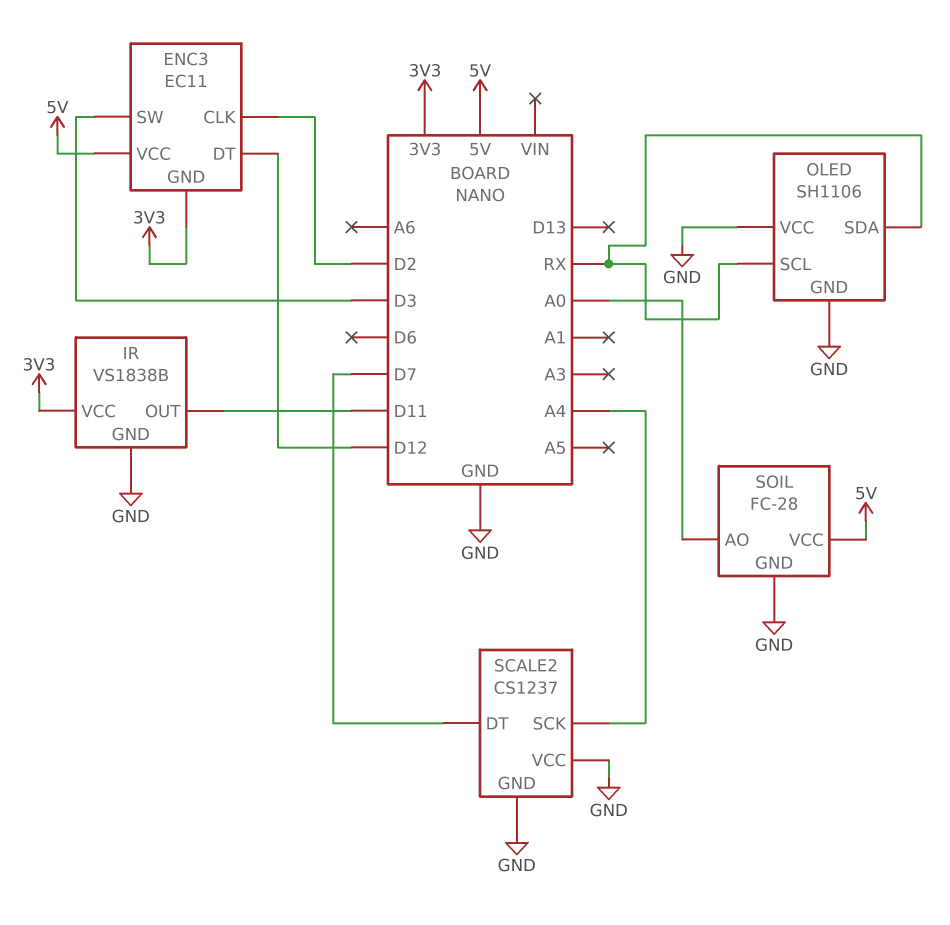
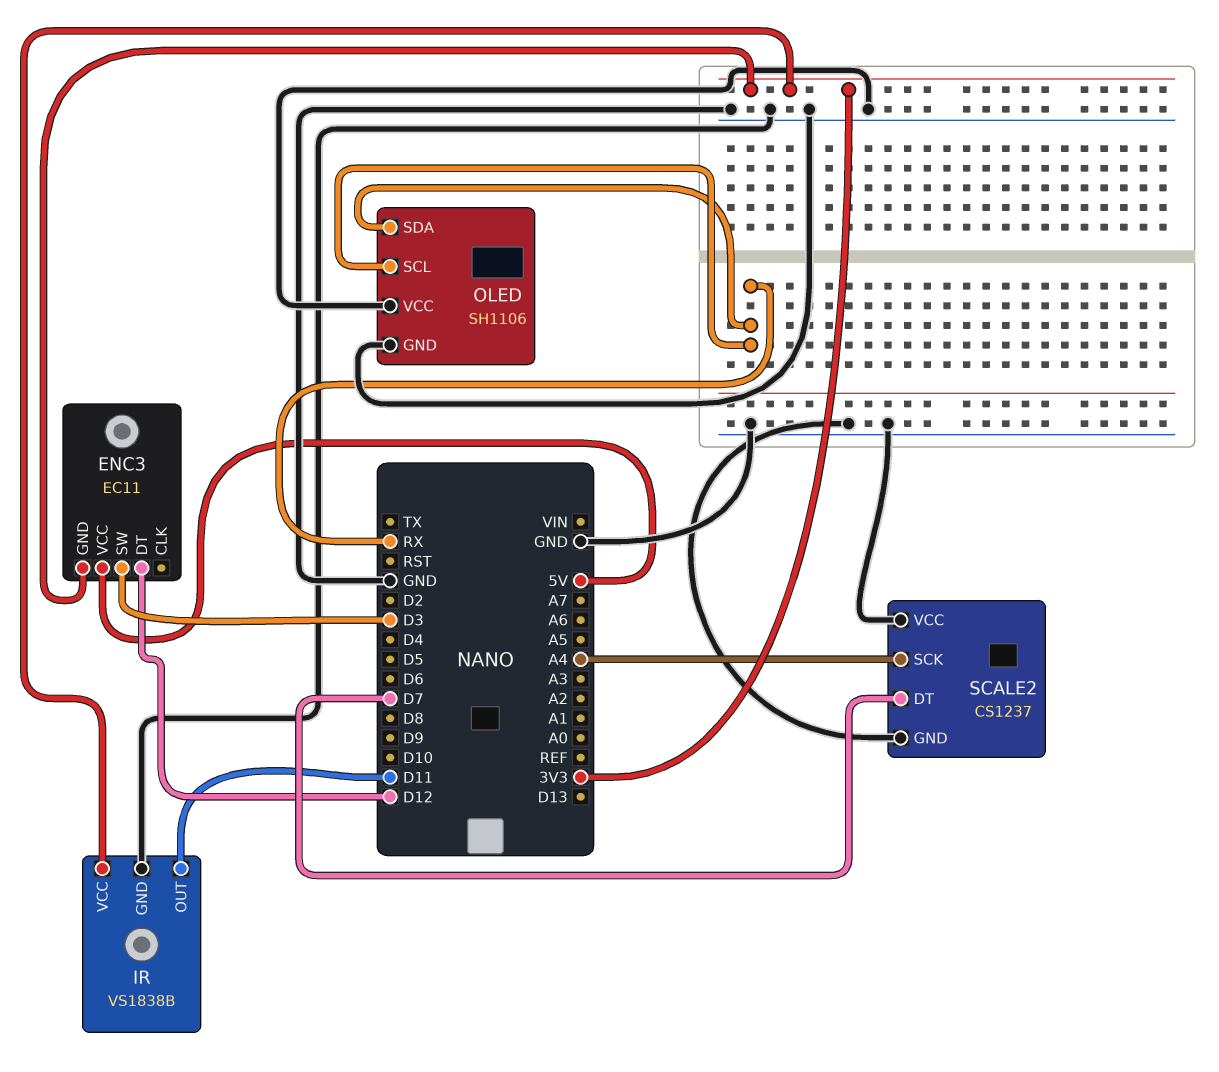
ENC3 pin CLK: D2 -> none
SOIL: FC-28 -> none
SOIL pin AO: A0 -> none
SOIL pin GND: GND -> none
SOIL pin VCC: 5V -> none

